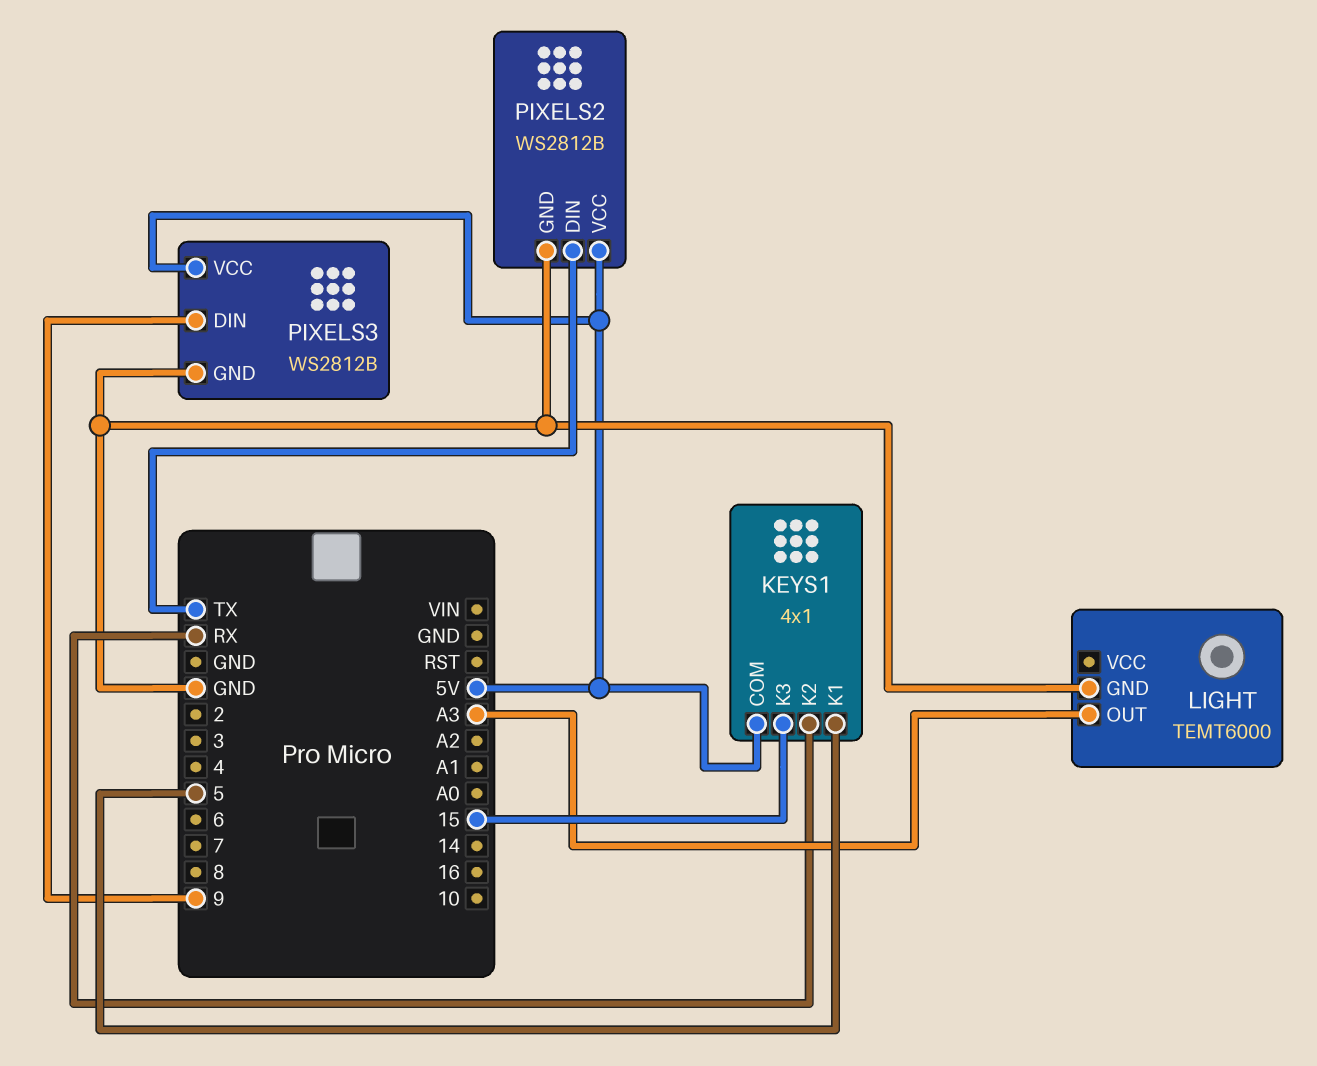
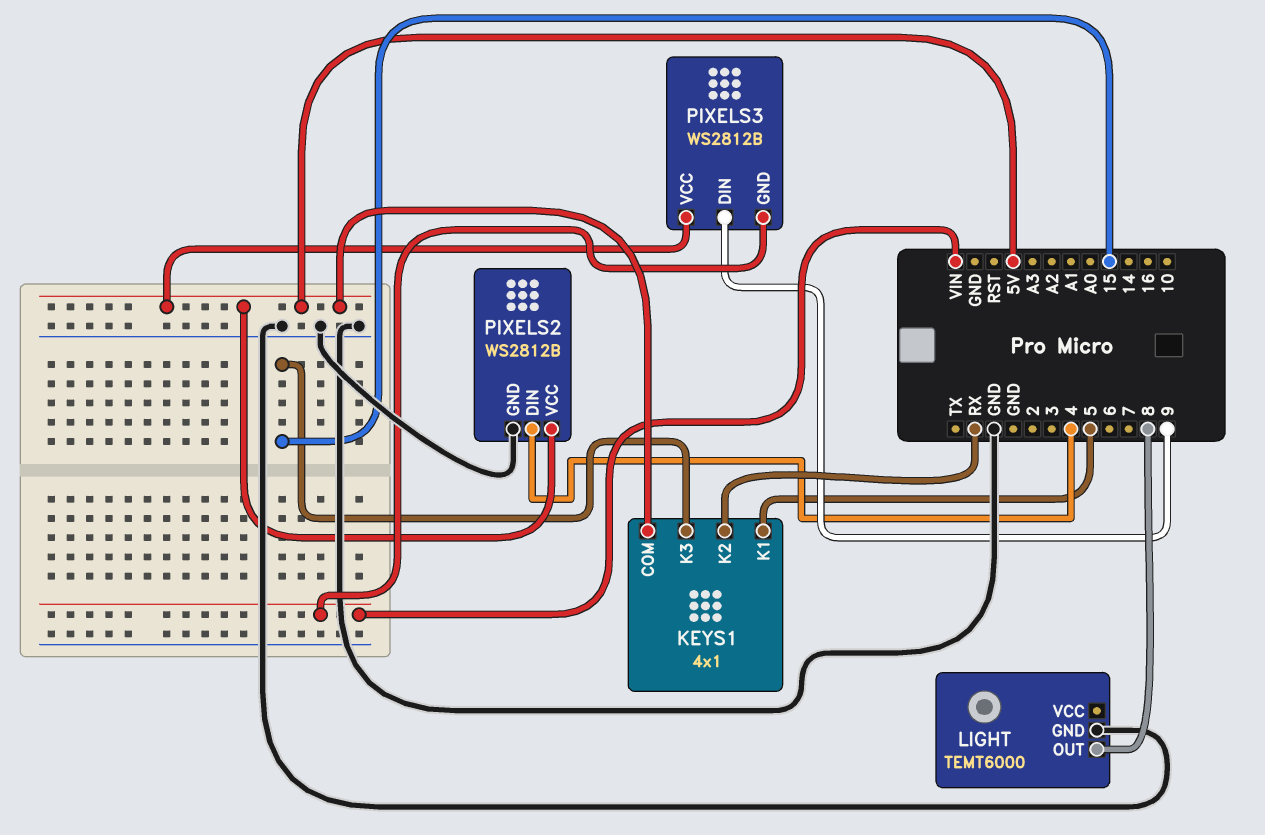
LIGHT pin OUT: A3 -> 8
PIXELS2 pin DIN: TX -> 4
PIXELS3 pin GND: GND -> VIN

